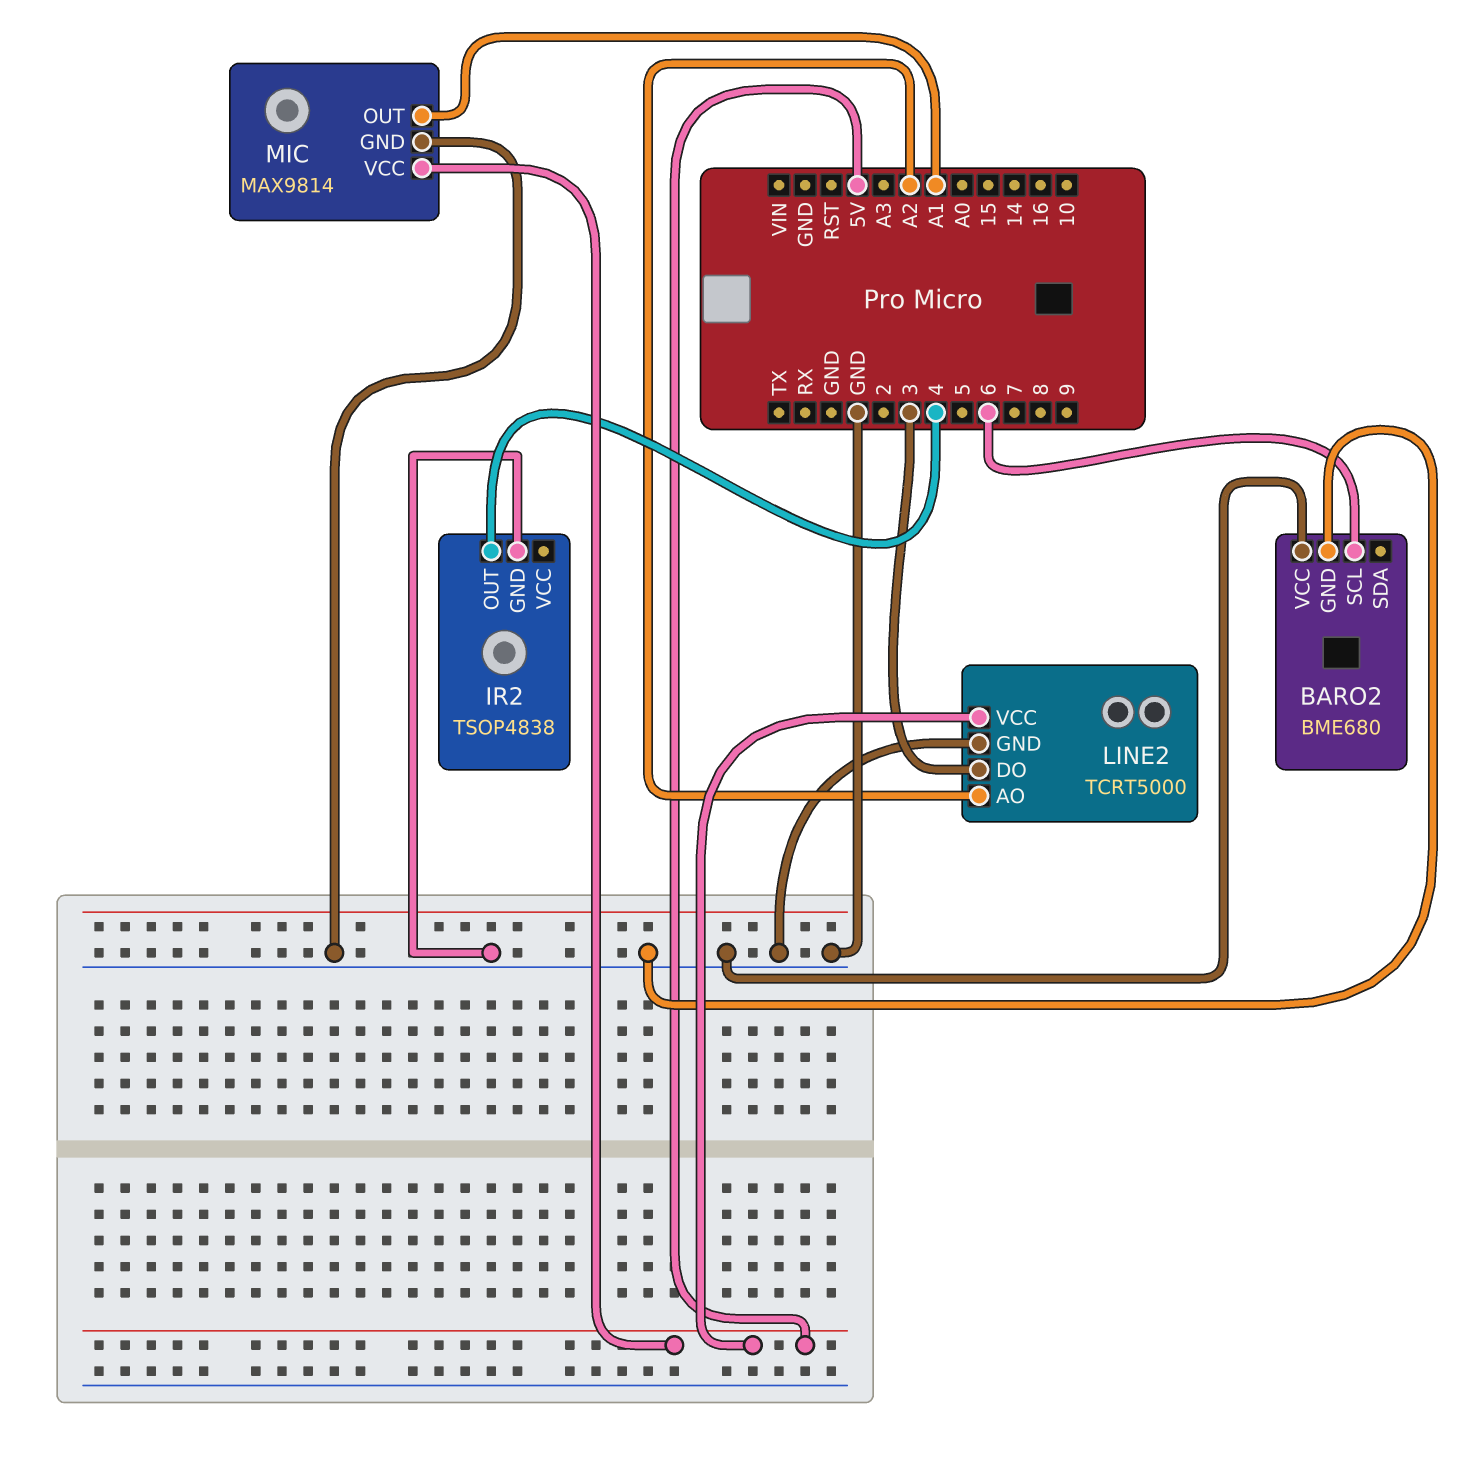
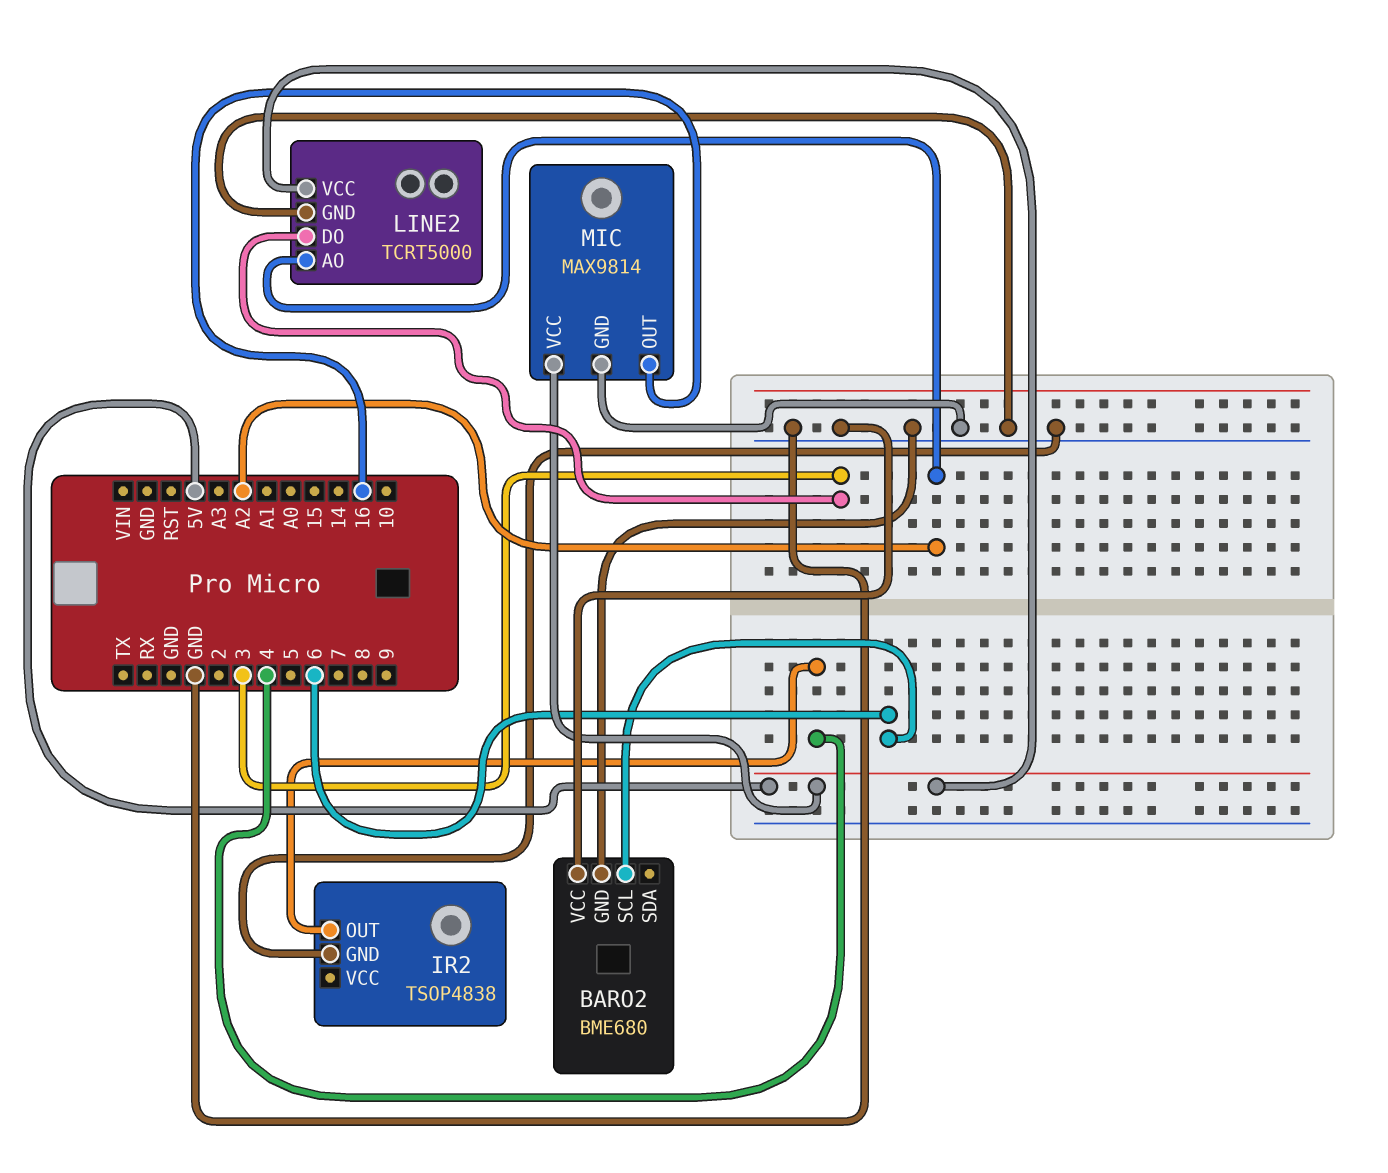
MIC pin OUT: A1 -> 16

